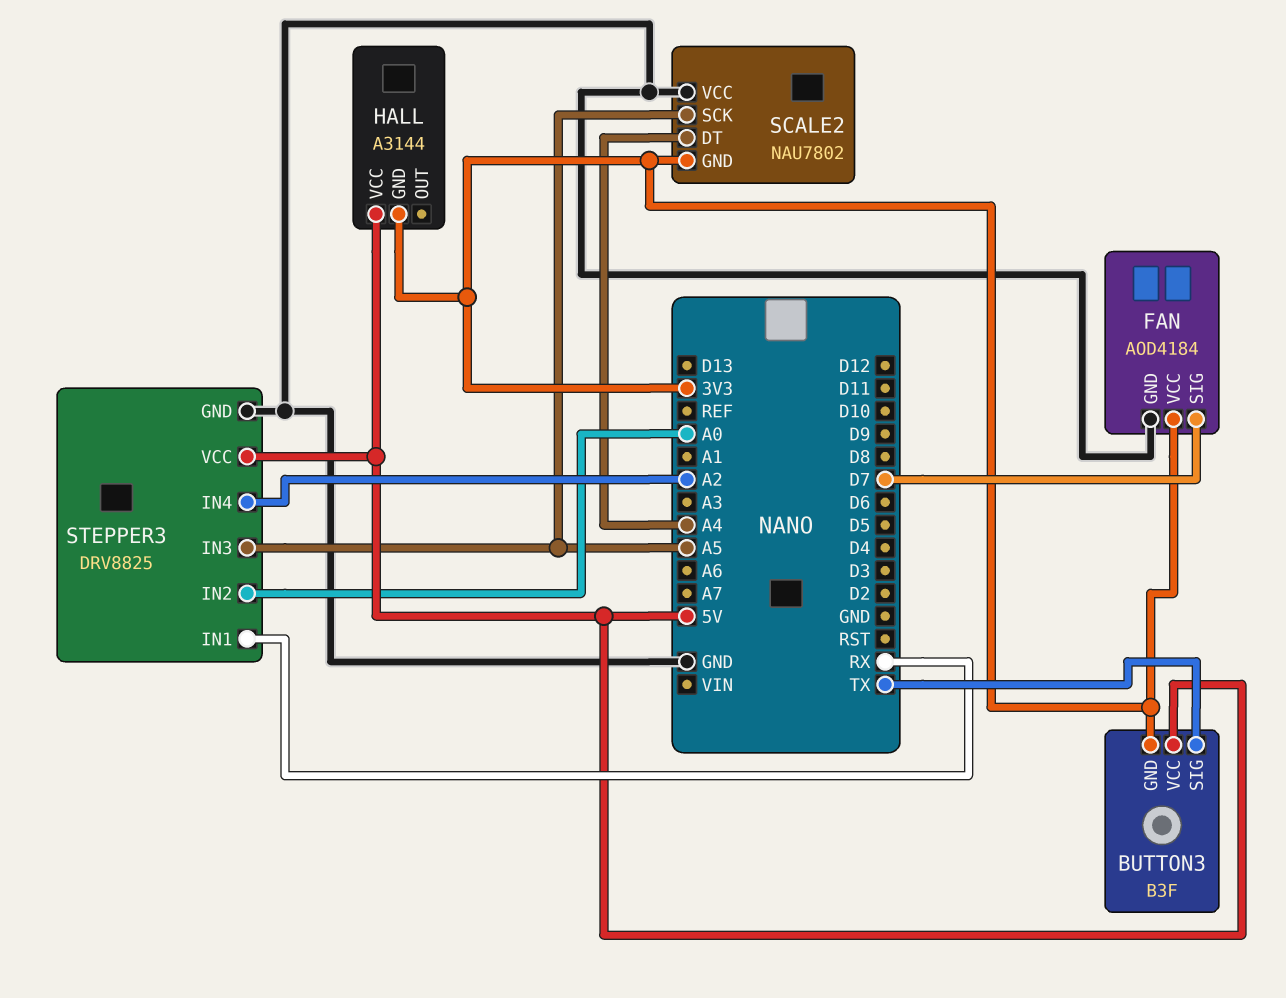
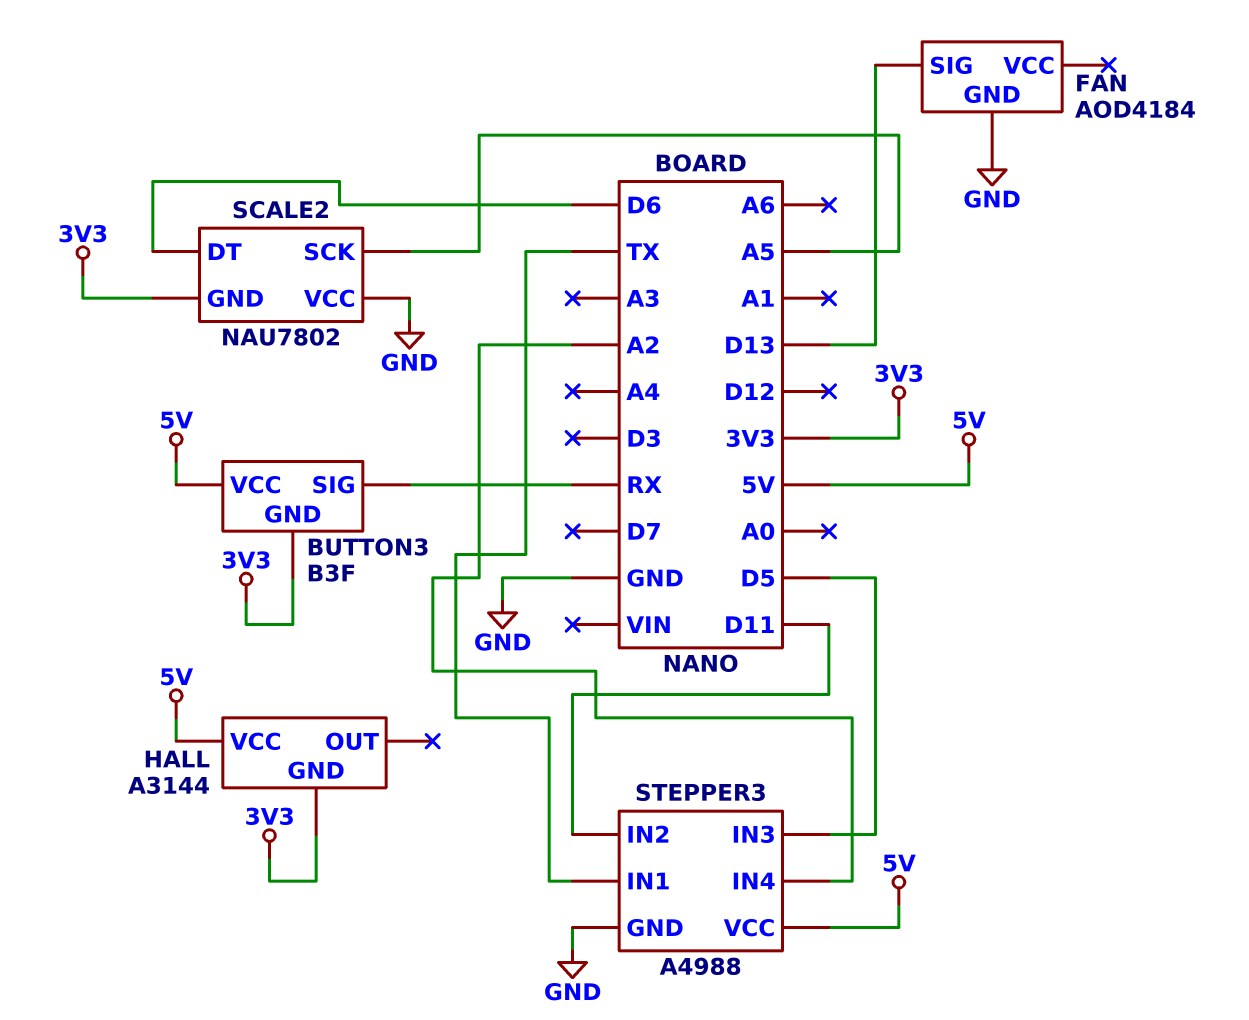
BUTTON3 pin SIG: TX -> RX
FAN pin SIG: D7 -> D13
FAN pin VCC: 3V3 -> none
SCALE2 pin DT: A4 -> D6
STEPPER3: DRV8825 -> A4988
STEPPER3 pin IN1: RX -> TX
STEPPER3 pin IN2: A0 -> D11
STEPPER3 pin IN3: A5 -> D5

